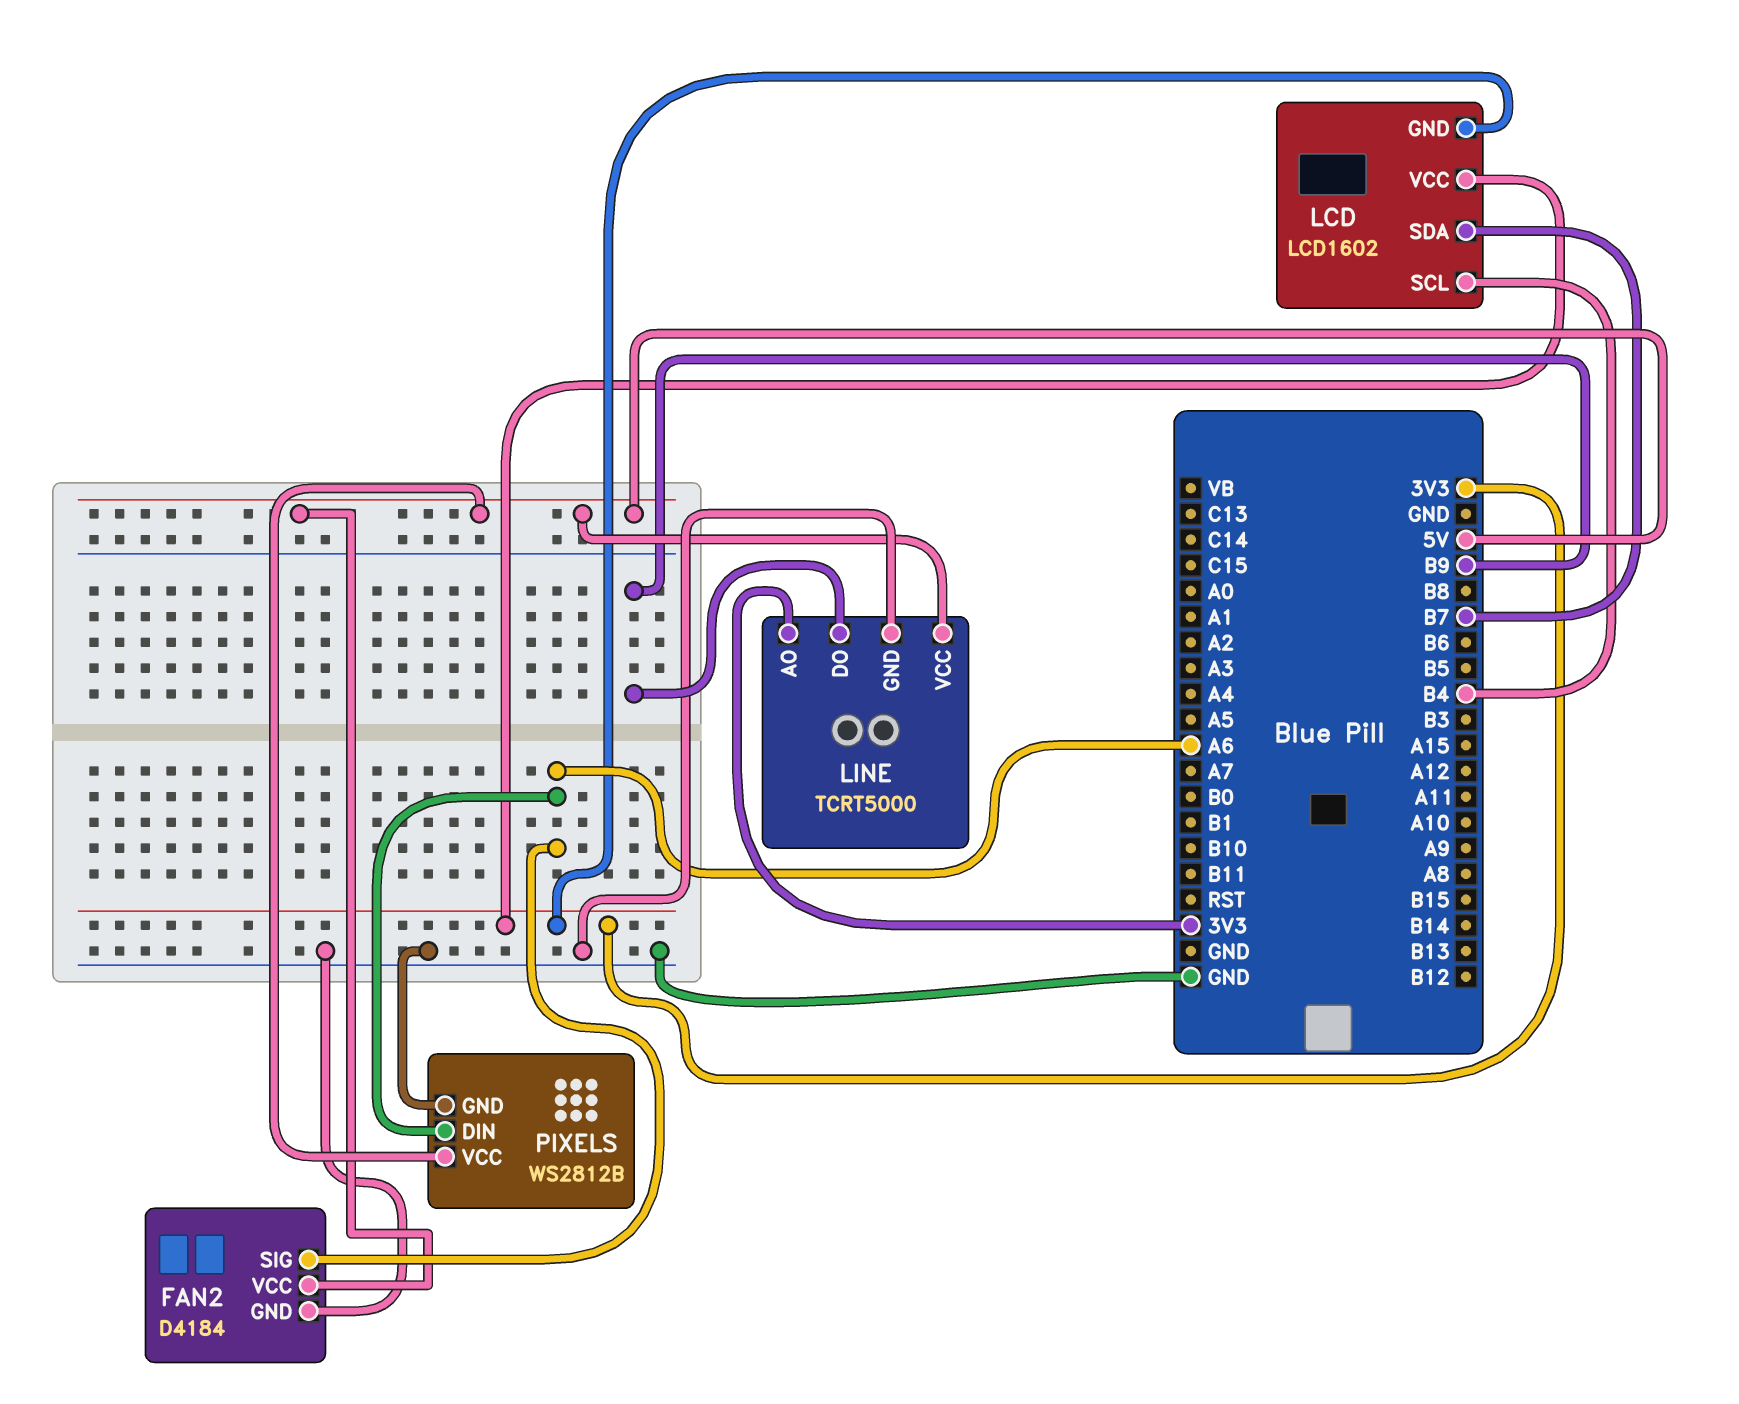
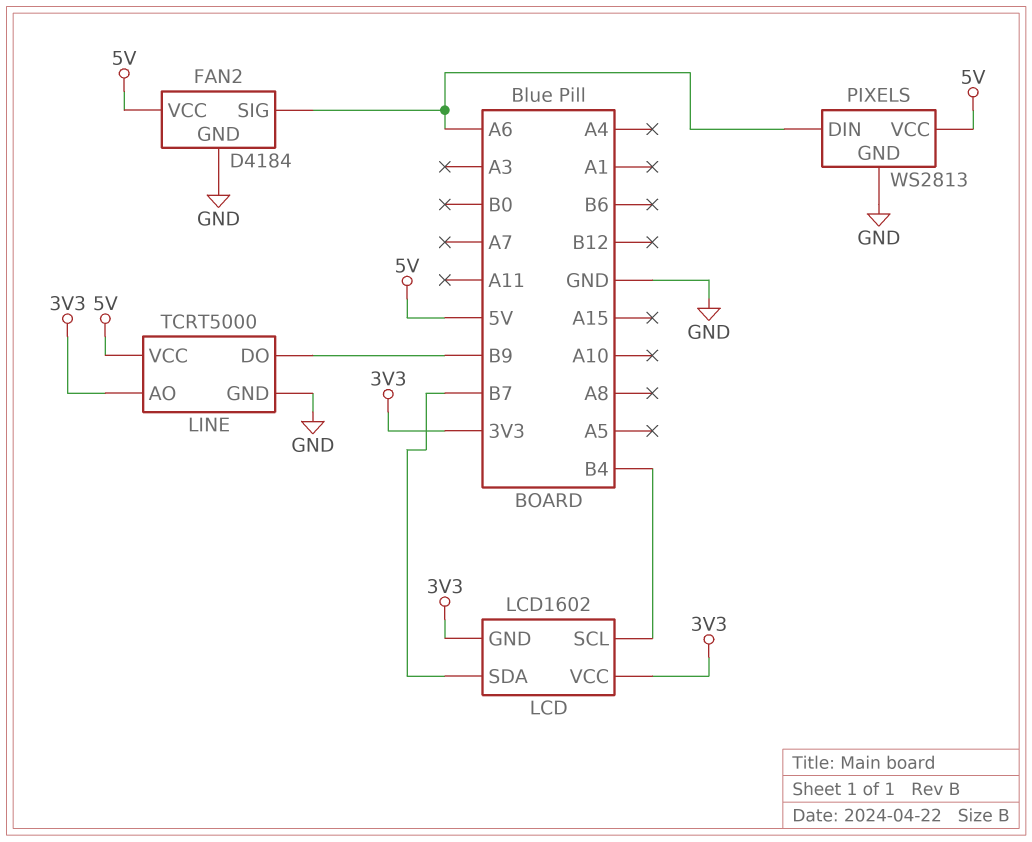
PIXELS: WS2812B -> WS2813

